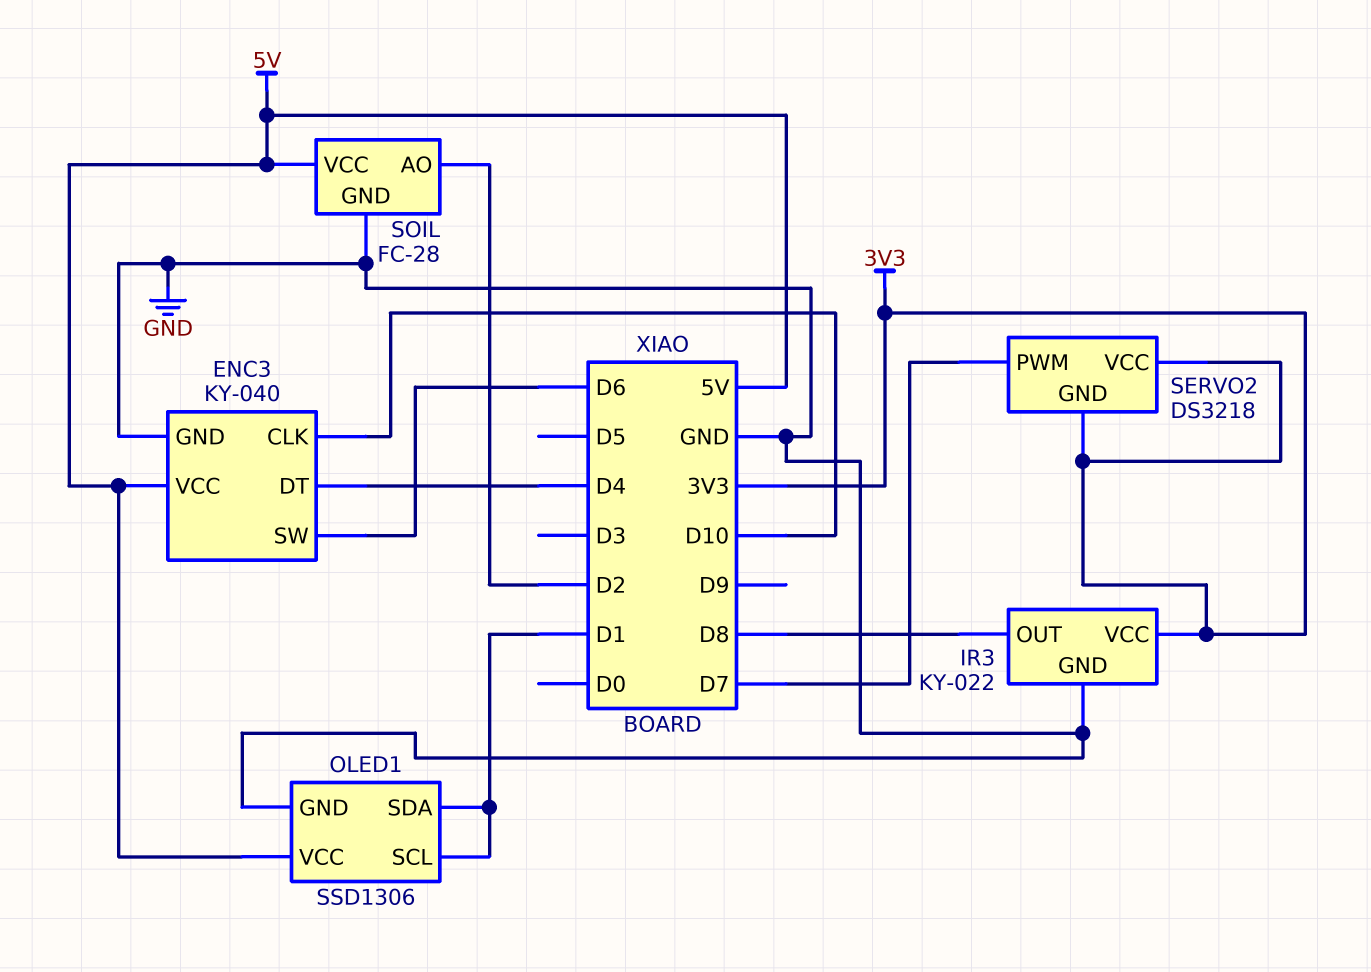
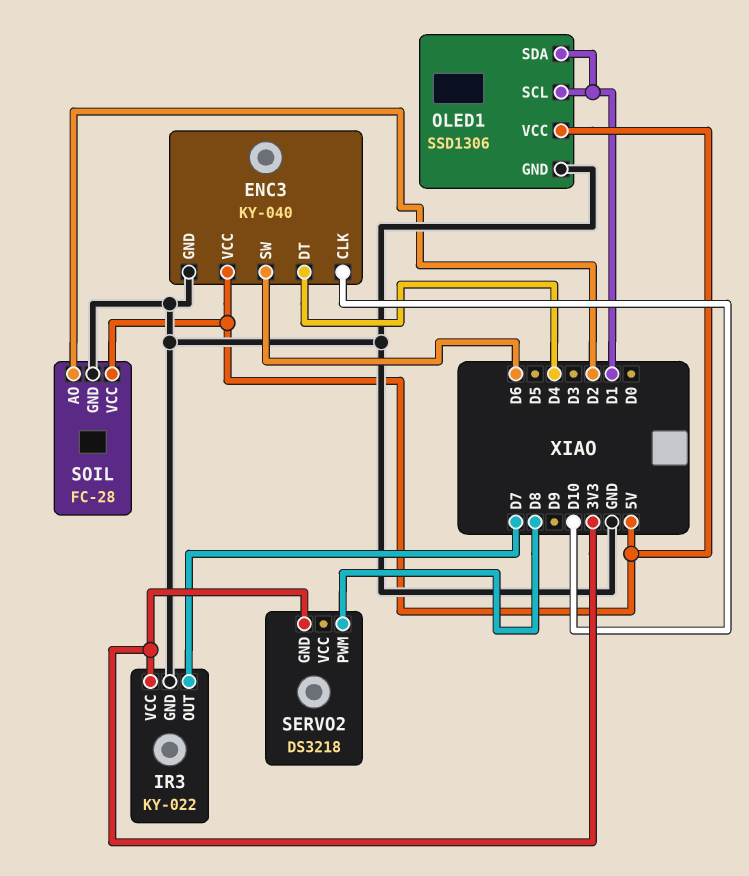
IR3 pin OUT: D8 -> D7
SERVO2 pin PWM: D7 -> D8
SERVO2 pin VCC: 3V3 -> none

